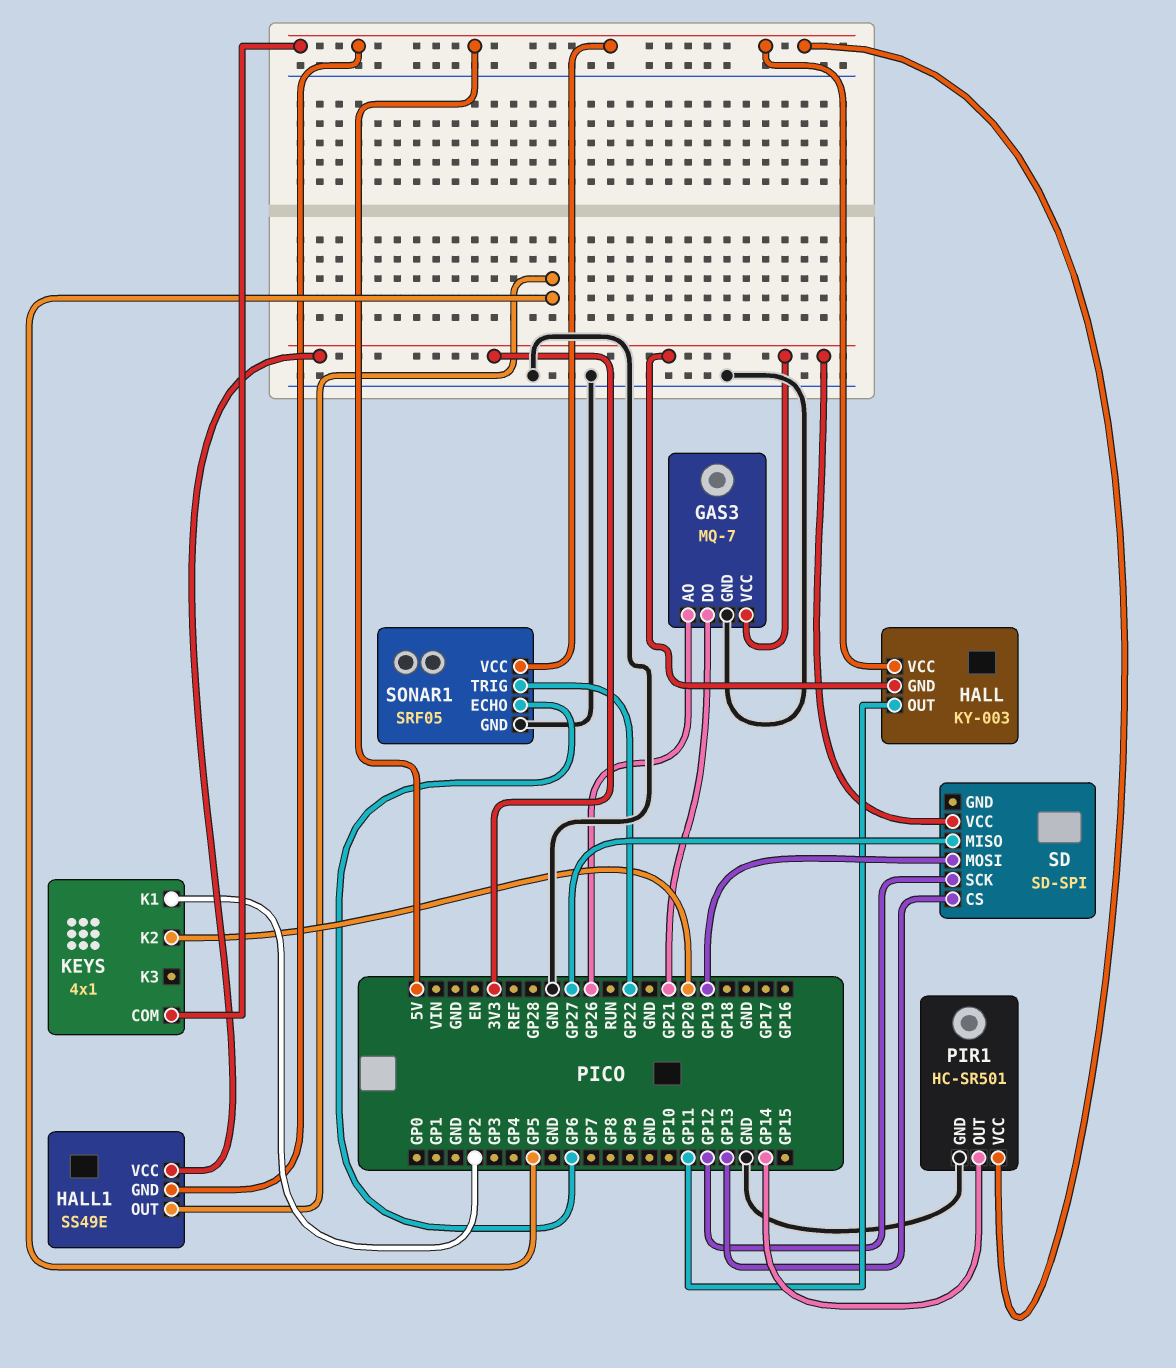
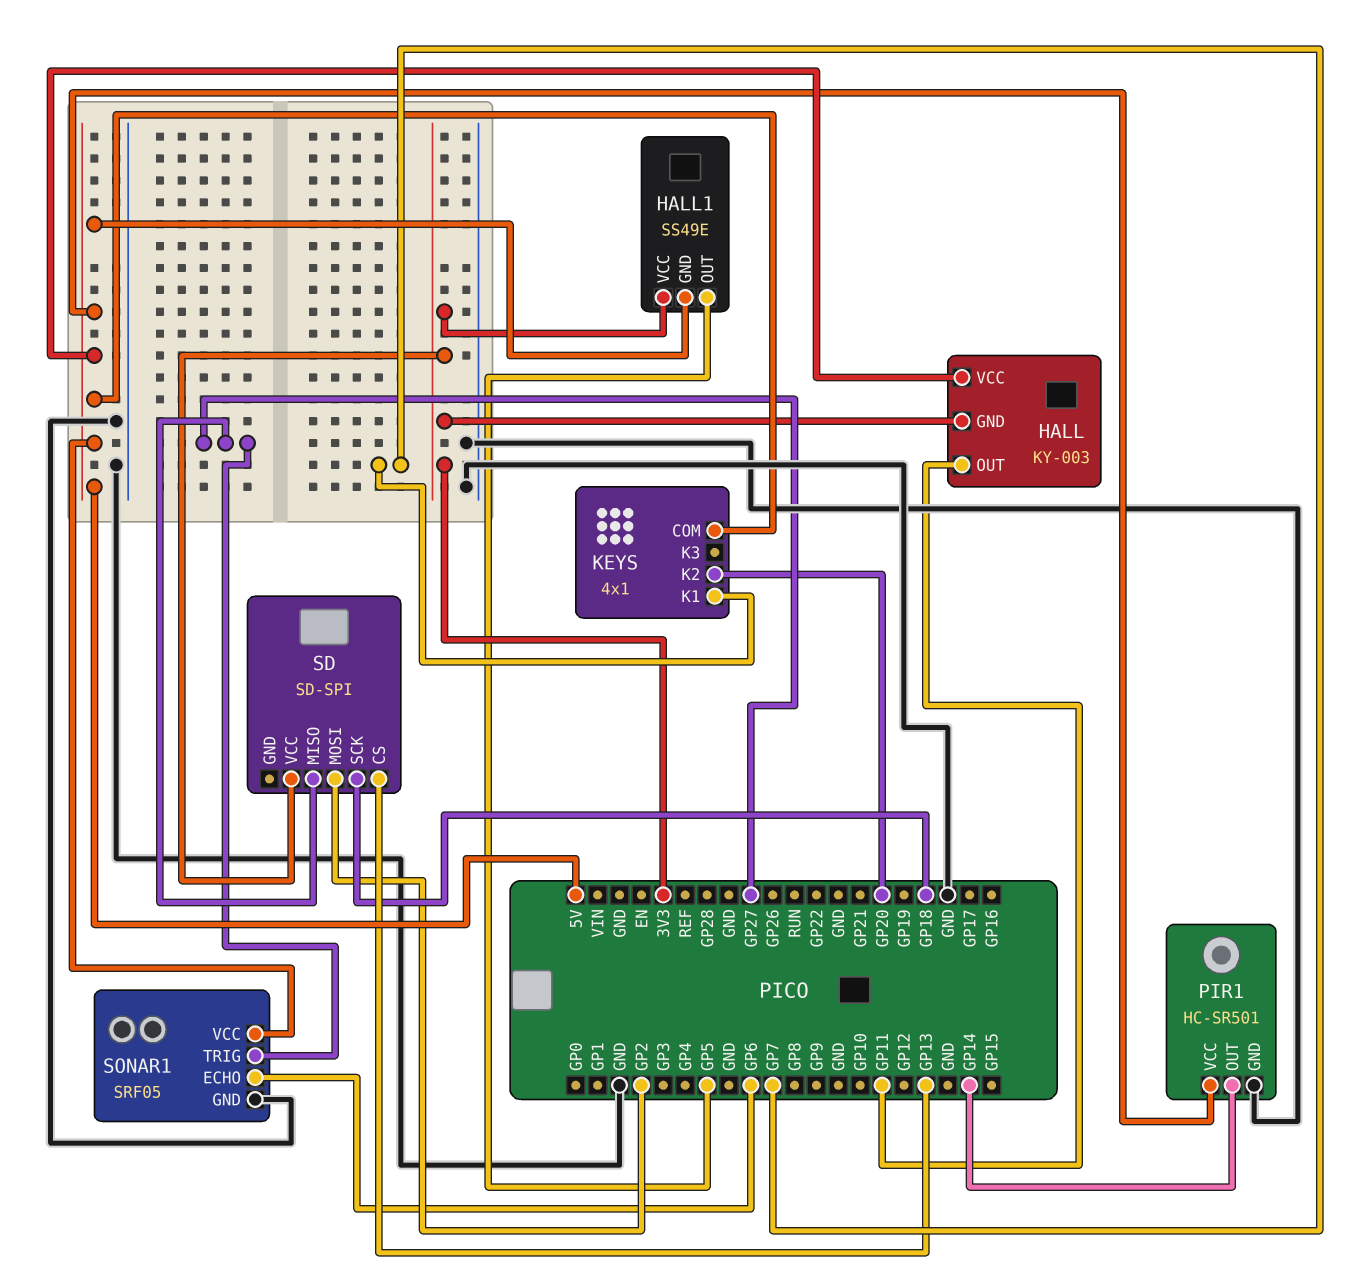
GAS3: MQ-7 -> none
GAS3 pin AO: GP26 -> none
GAS3 pin DO: GP21 -> none
GAS3 pin GND: GND -> none
GAS3 pin VCC: 3V3 -> none
KEYS pin K1: GP2 -> GP7
SD pin MOSI: GP19 -> GP2
SD pin SCK: GP12 -> GP18
SONAR1 pin TRIG: GP22 -> GP27

